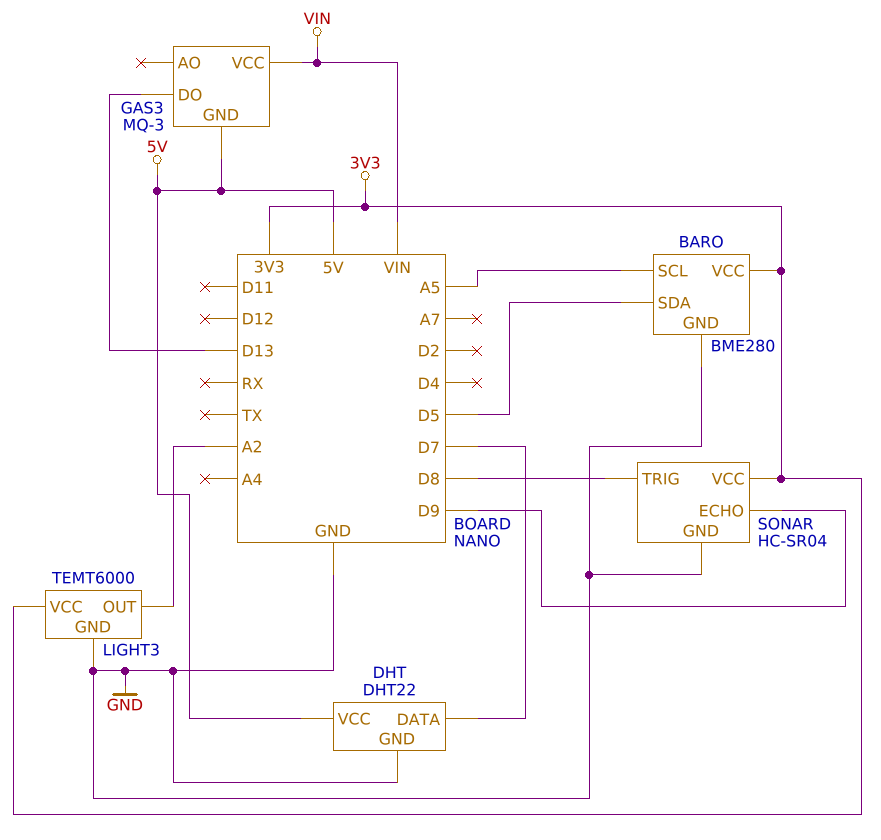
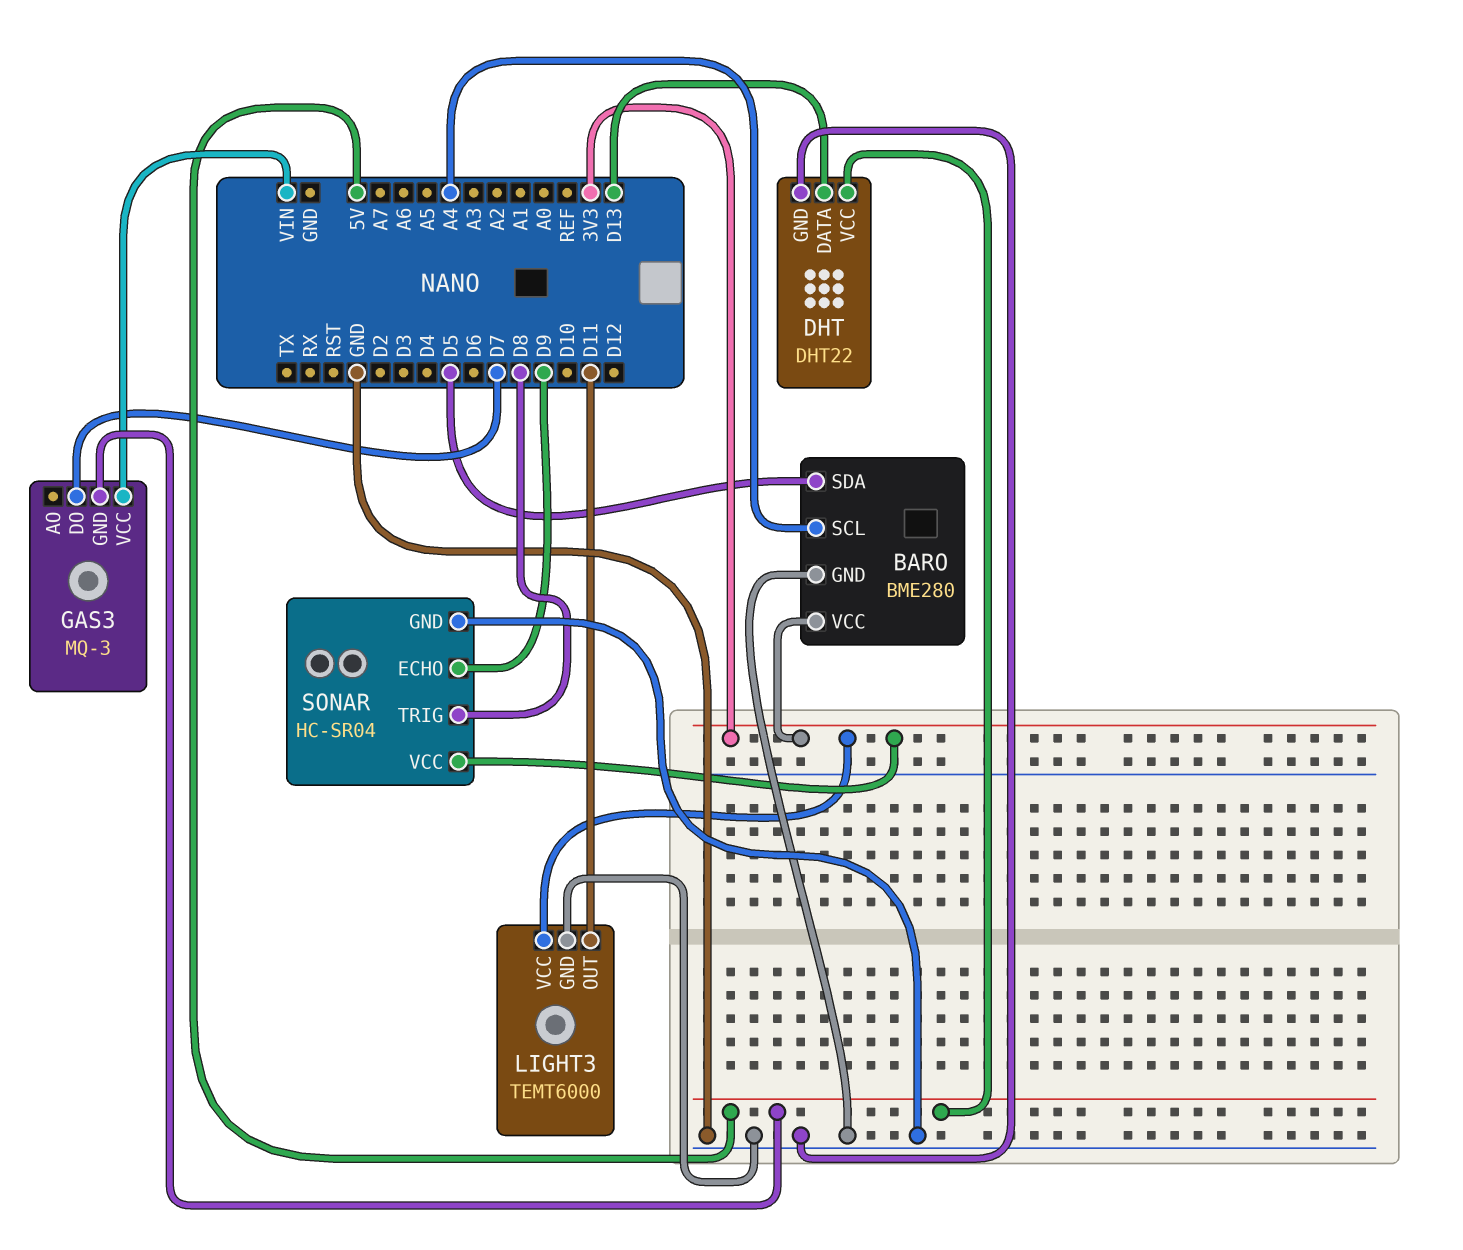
BARO pin SCL: A5 -> A4
DHT pin DATA: D7 -> D13
GAS3 pin DO: D13 -> D7
LIGHT3 pin OUT: A2 -> D11

